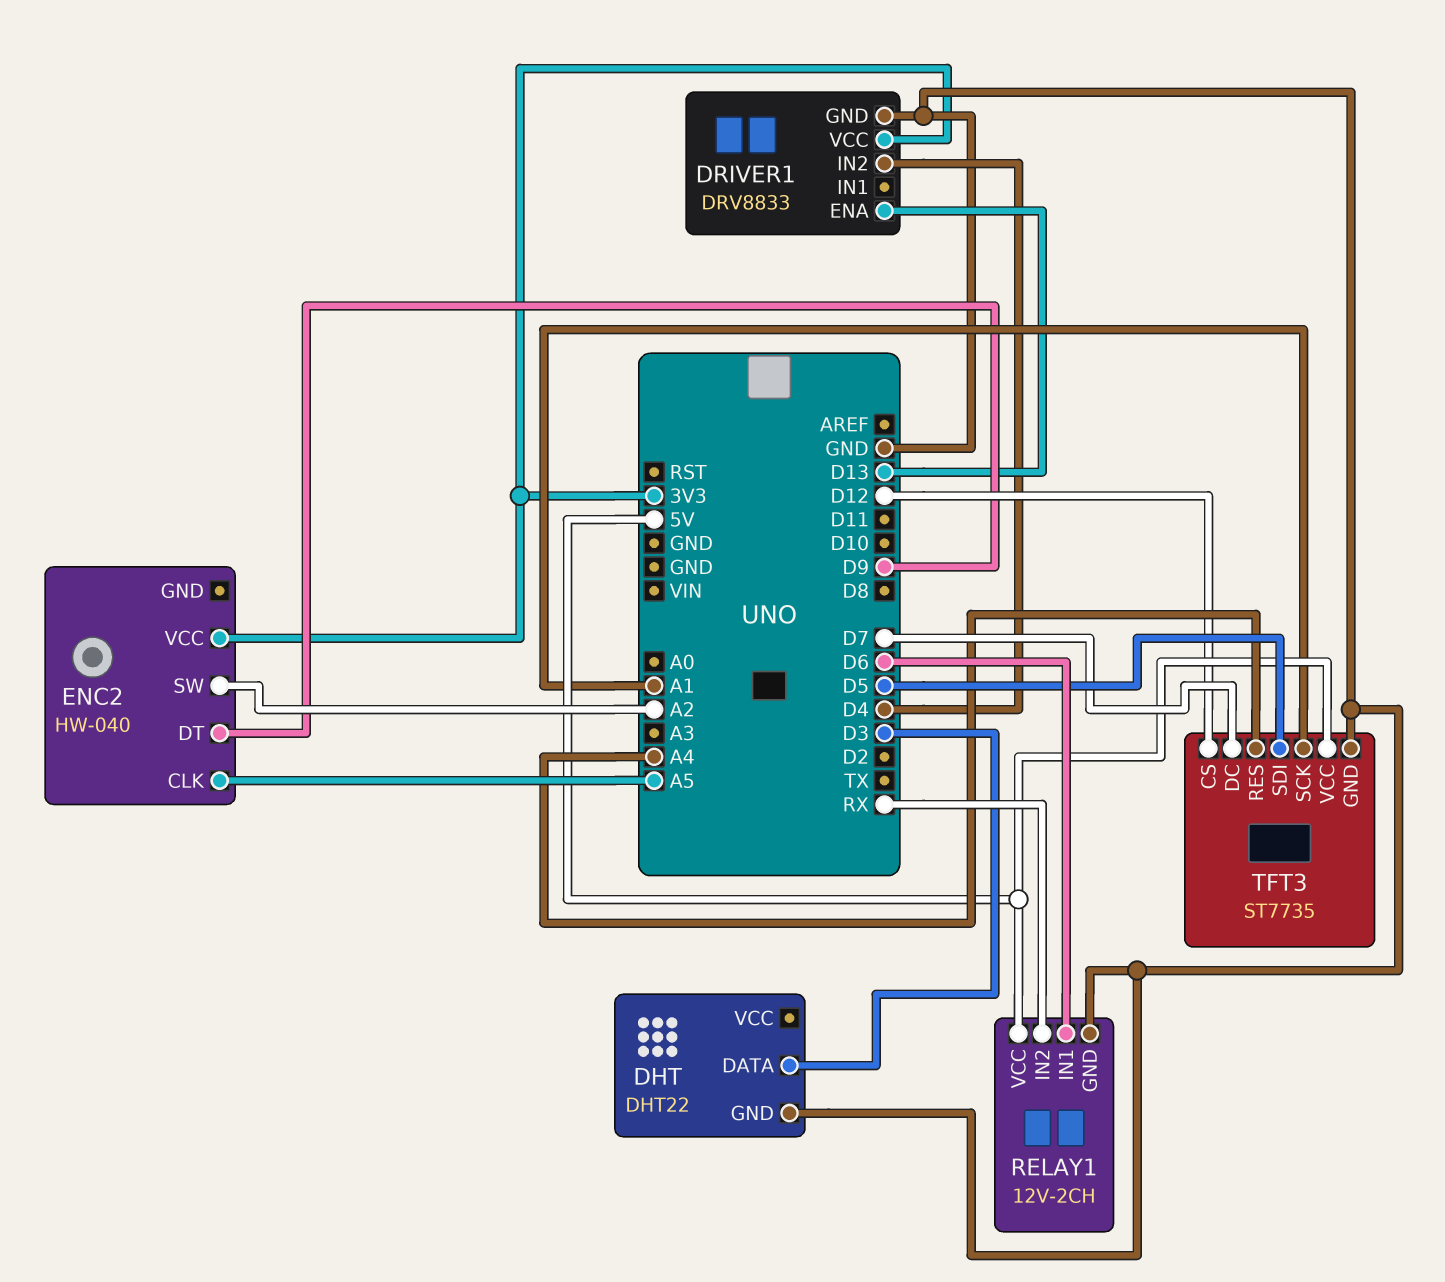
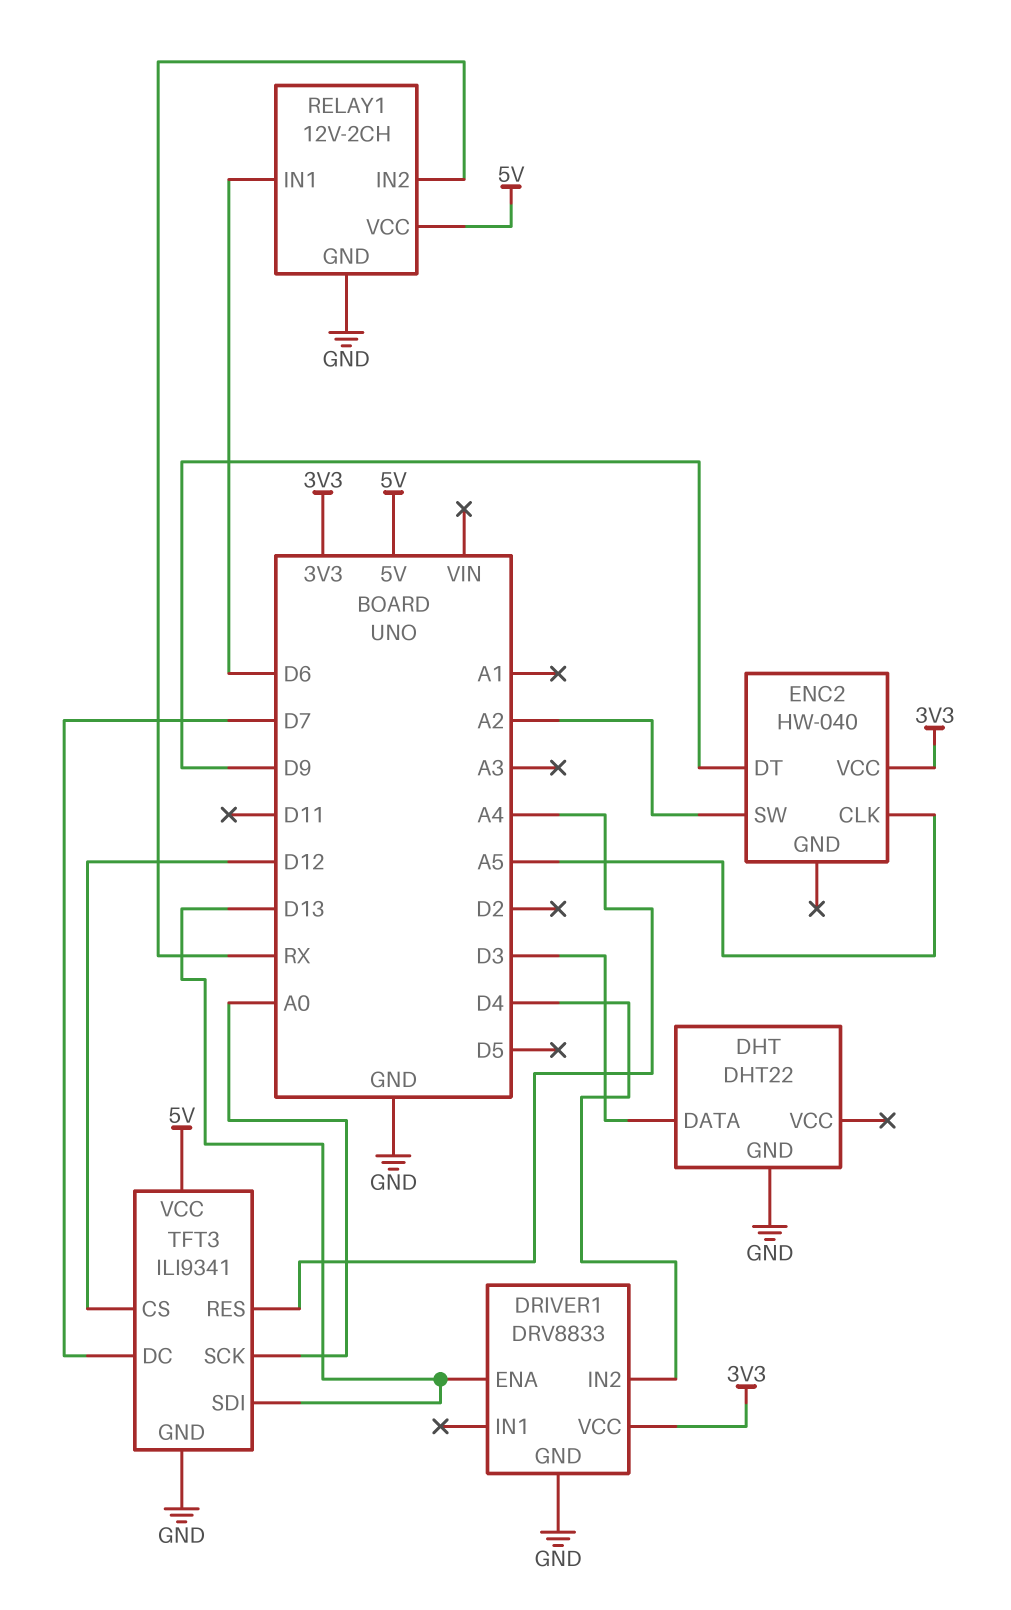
TFT3: ST7735 -> ILI9341
TFT3 pin SCK: A1 -> A0
TFT3 pin SDI: D5 -> D13

